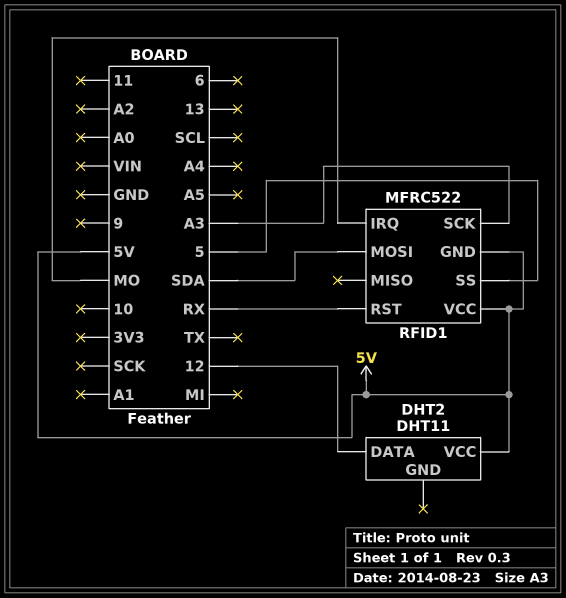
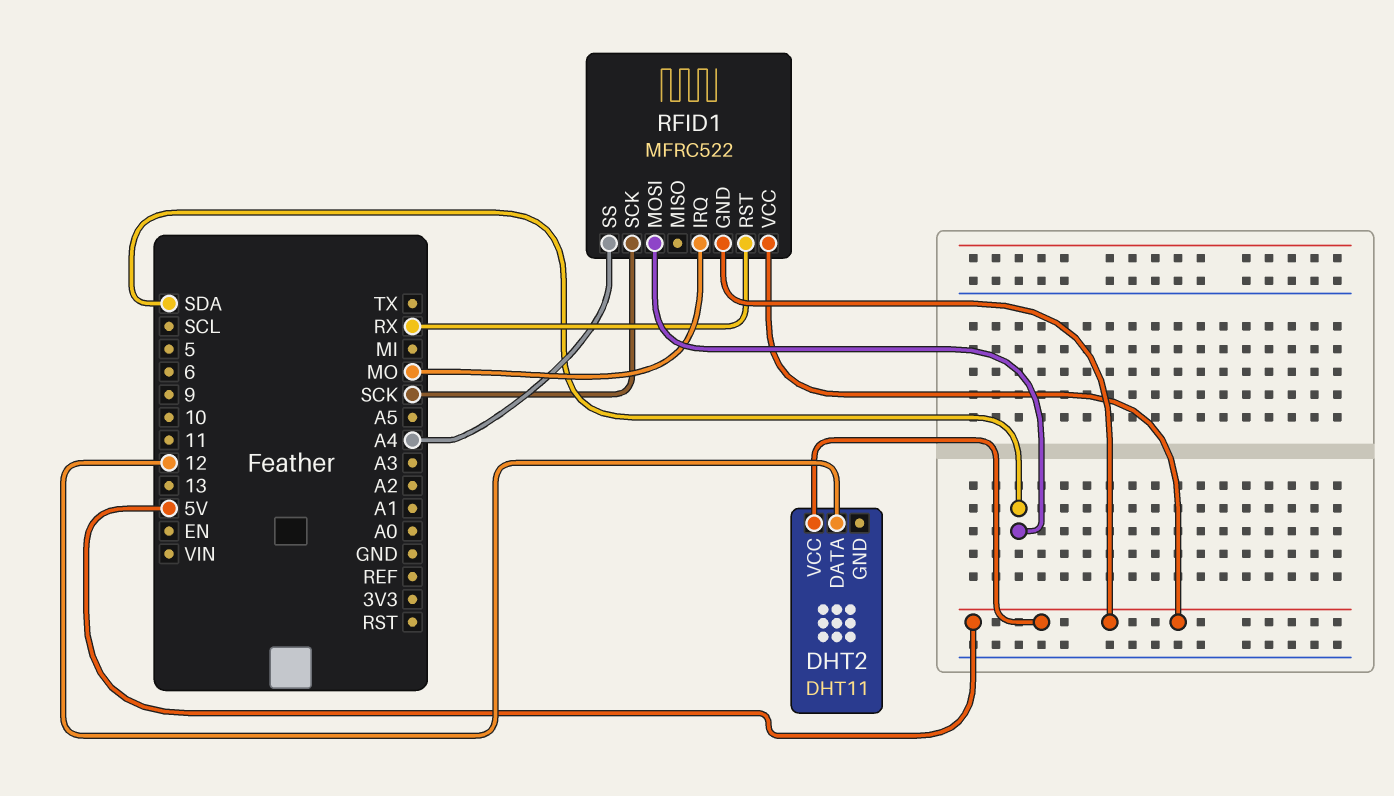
RFID1 pin SCK: A3 -> SCK
RFID1 pin SS: 5 -> A4

